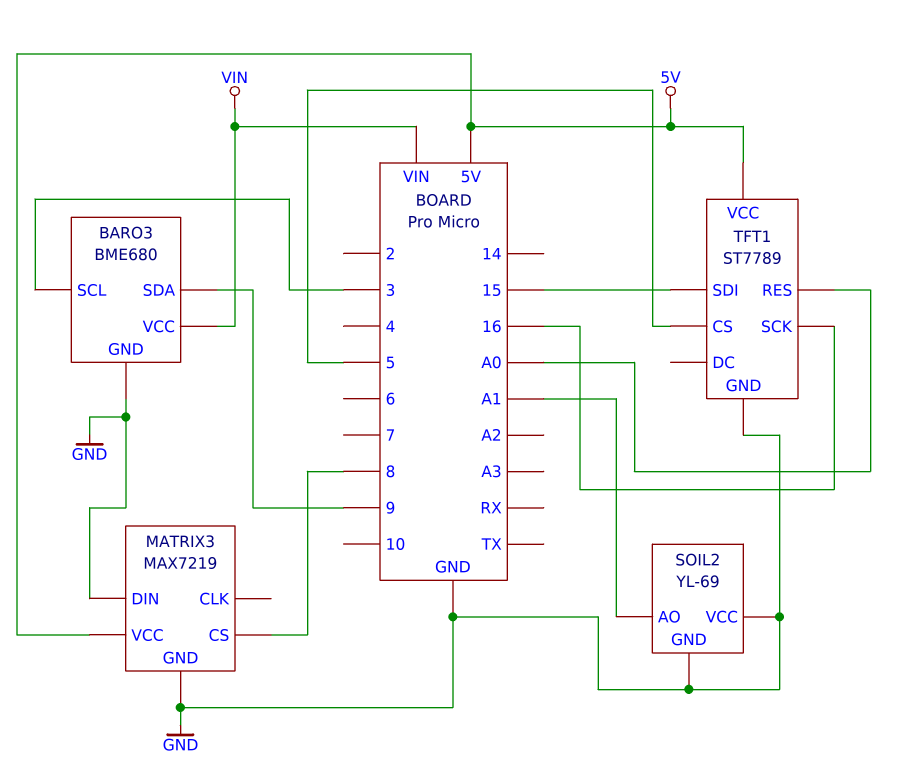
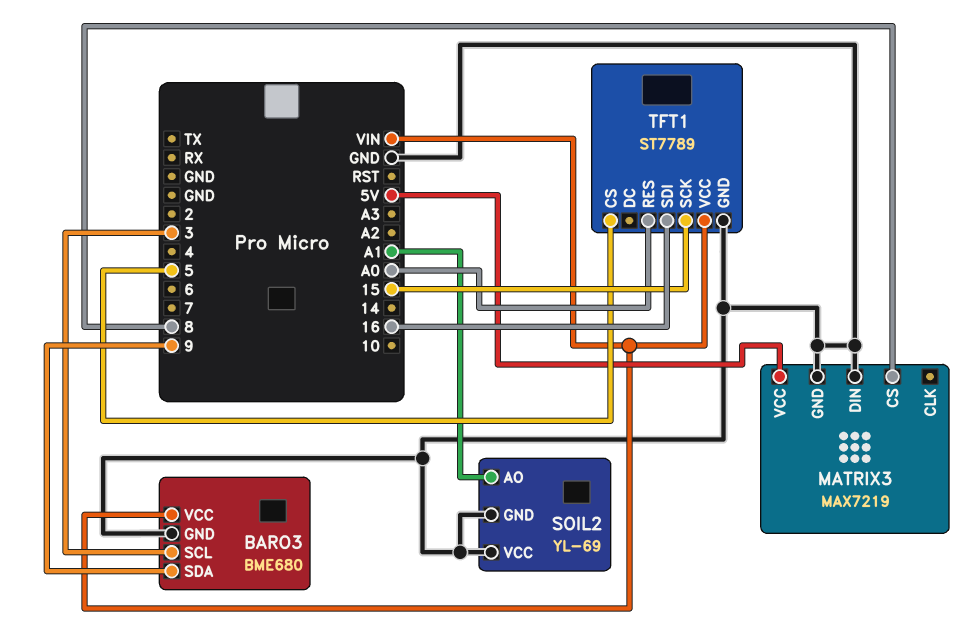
TFT1 pin SCK: 16 -> 15
TFT1 pin SDI: 15 -> 16
TFT1 pin VCC: 5V -> VIN

